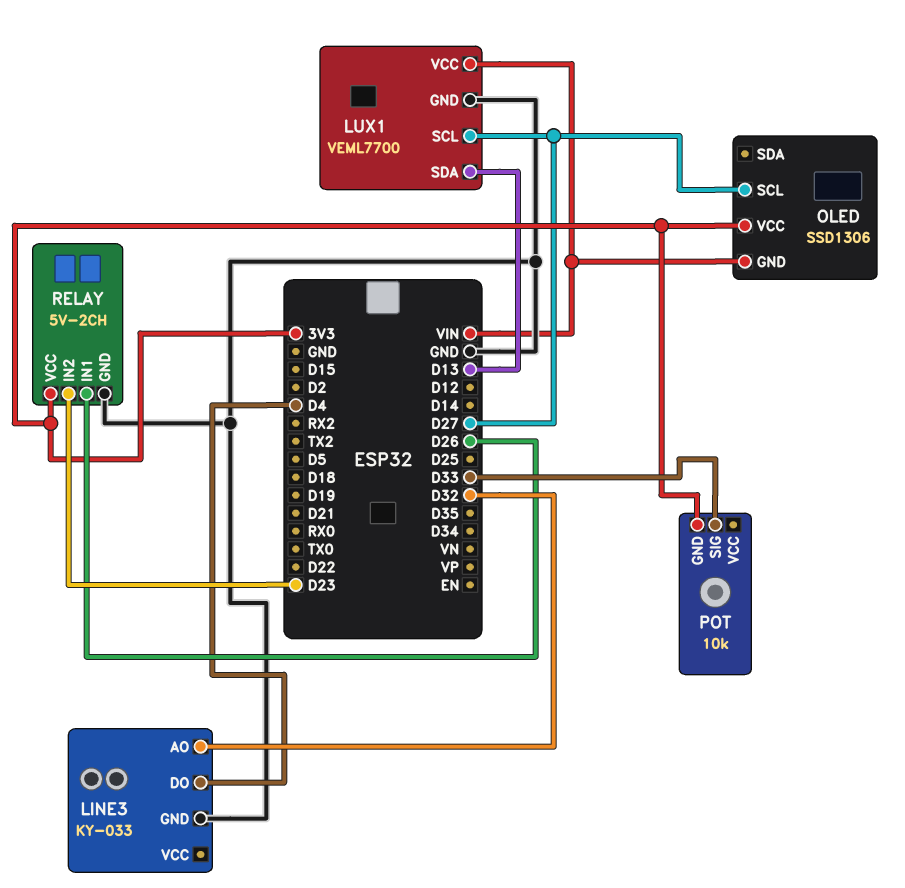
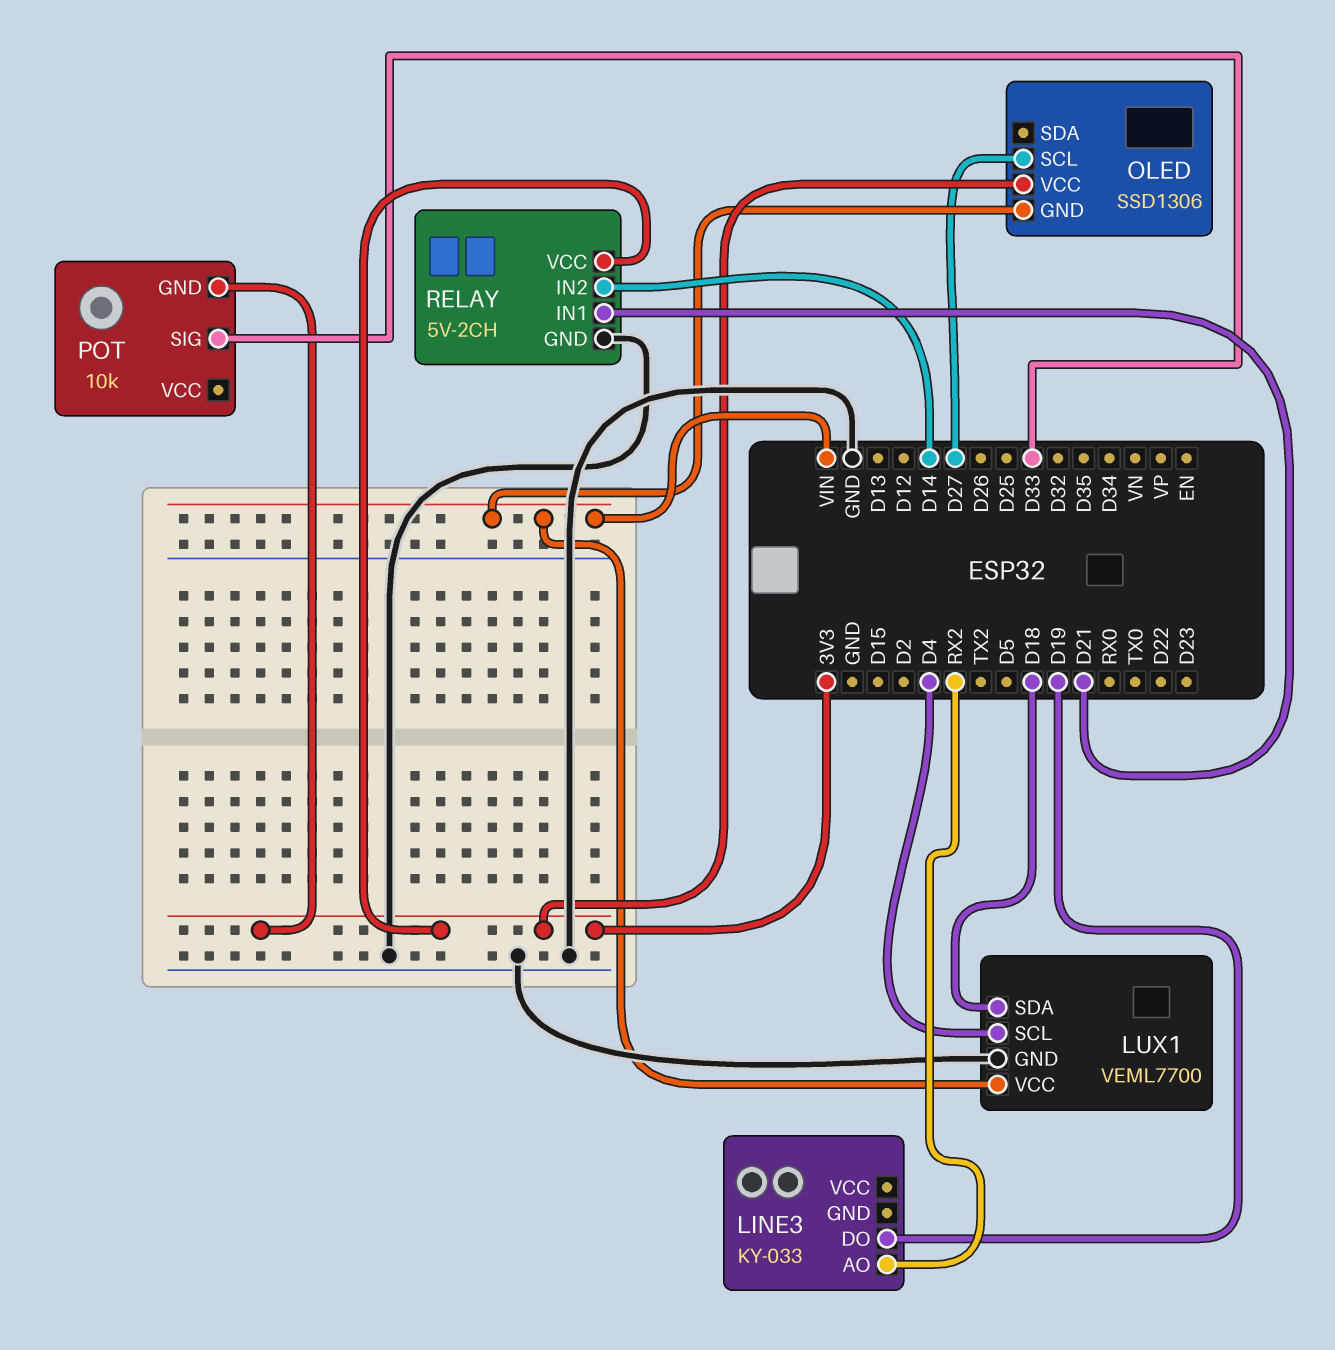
LINE3 pin AO: D32 -> RX2
LINE3 pin DO: D4 -> D19
LINE3 pin GND: GND -> none
LUX1 pin SCL: D27 -> D4
LUX1 pin SDA: D13 -> D18
RELAY pin IN1: D26 -> D21
RELAY pin IN2: D23 -> D14

